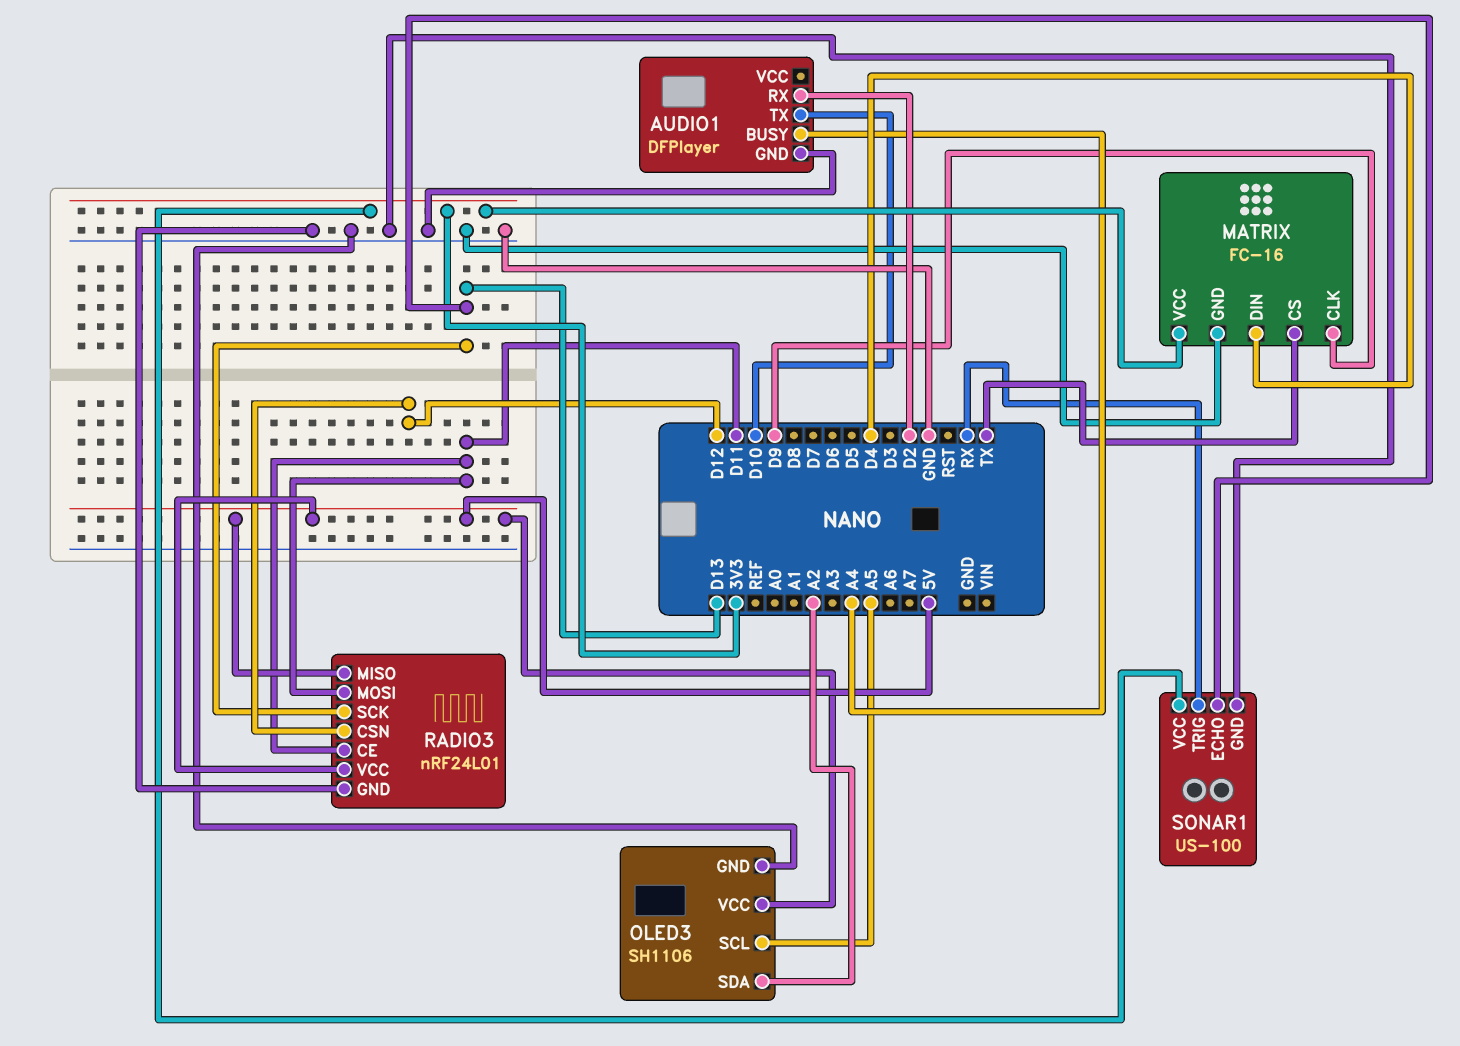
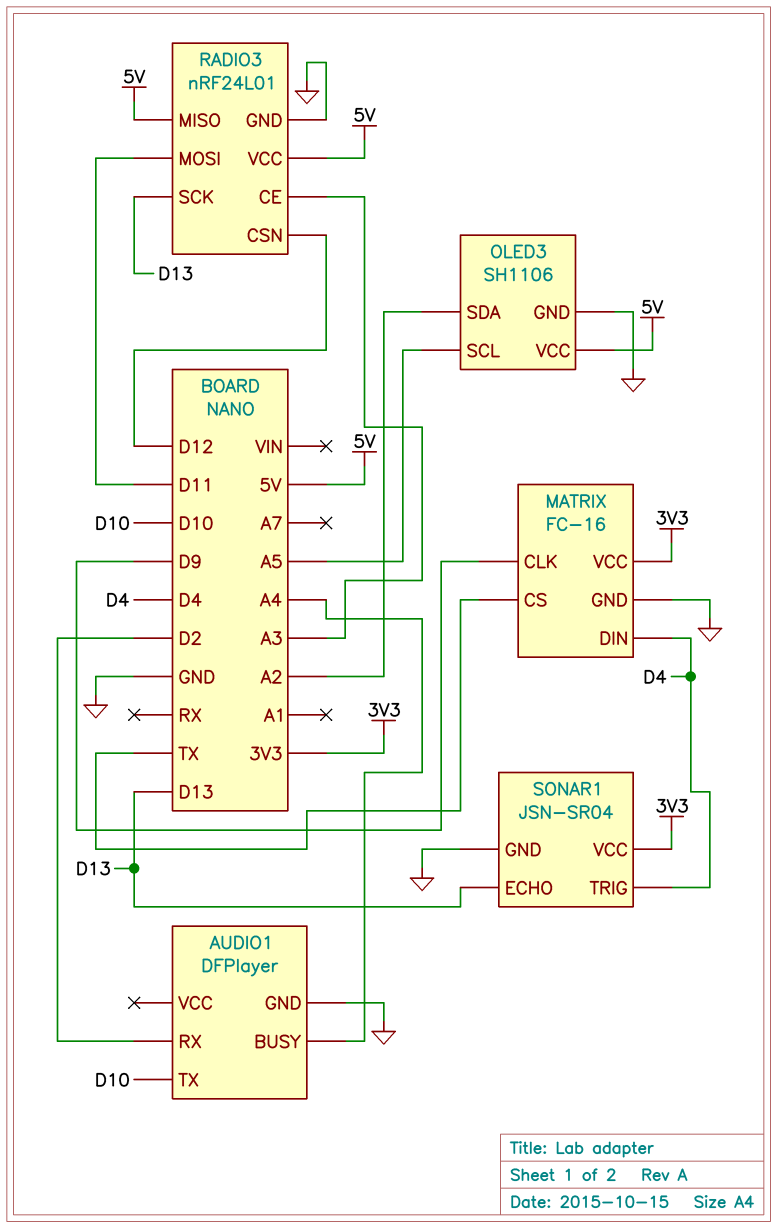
RADIO3 pin CE: D11 -> A3
SONAR1: US-100 -> JSN-SR04
SONAR1 pin TRIG: RX -> D4

